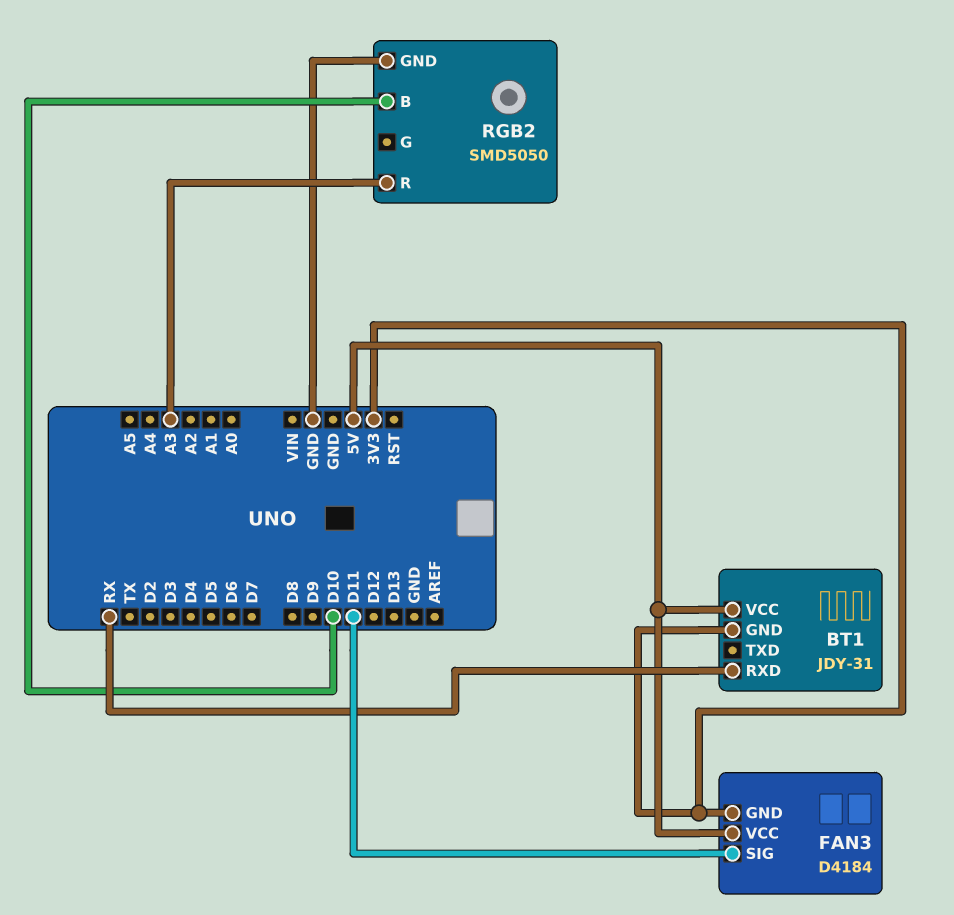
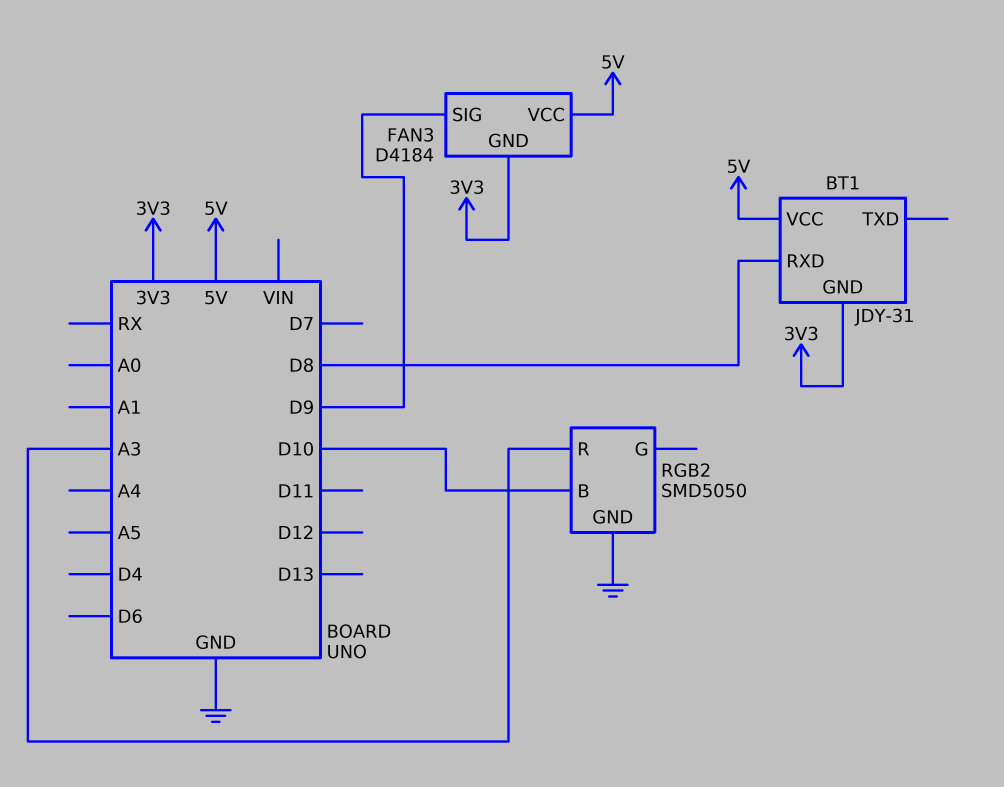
BT1 pin RXD: RX -> D8
FAN3 pin SIG: D11 -> D9

